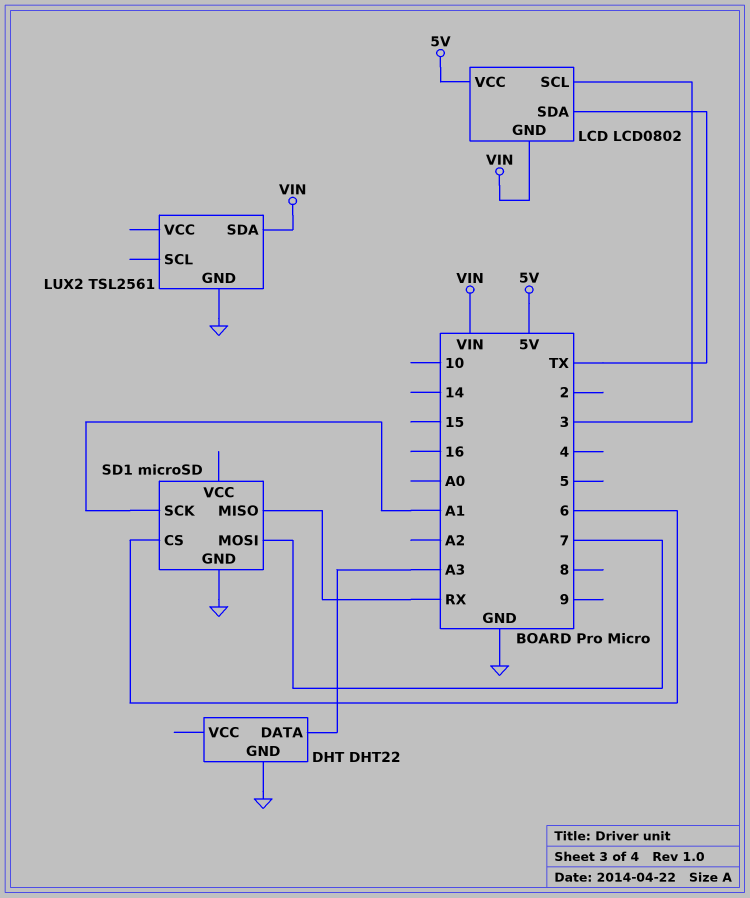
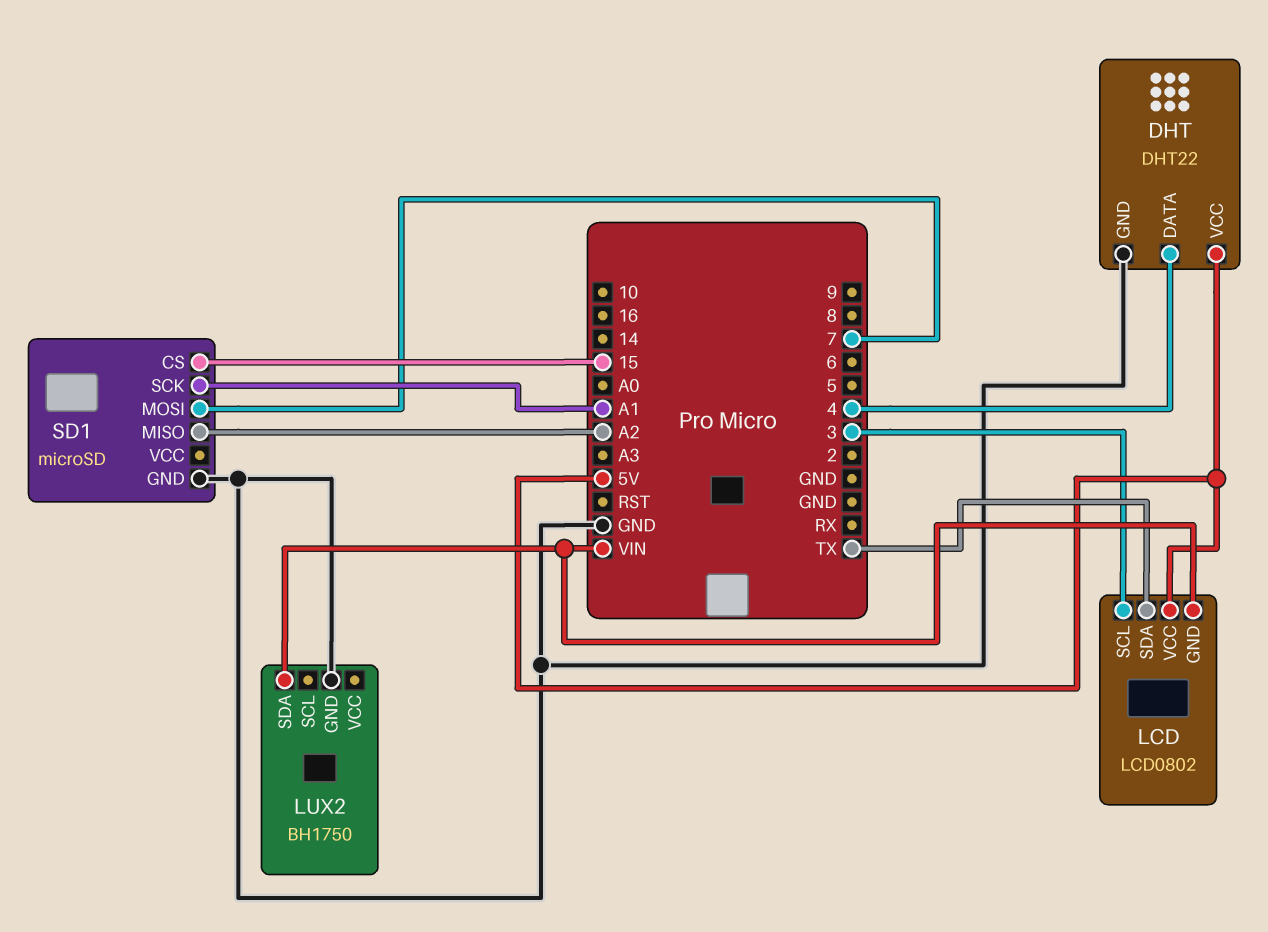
DHT pin DATA: A3 -> 4
DHT pin VCC: none -> 5V
LUX2: TSL2561 -> BH1750
SD1 pin CS: 6 -> 15
SD1 pin MISO: RX -> A2

